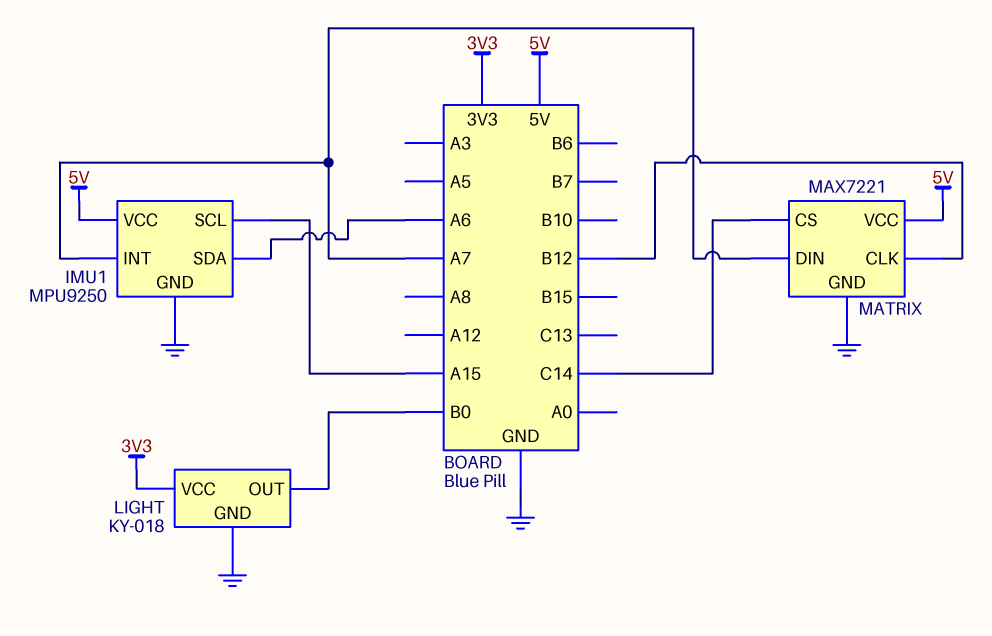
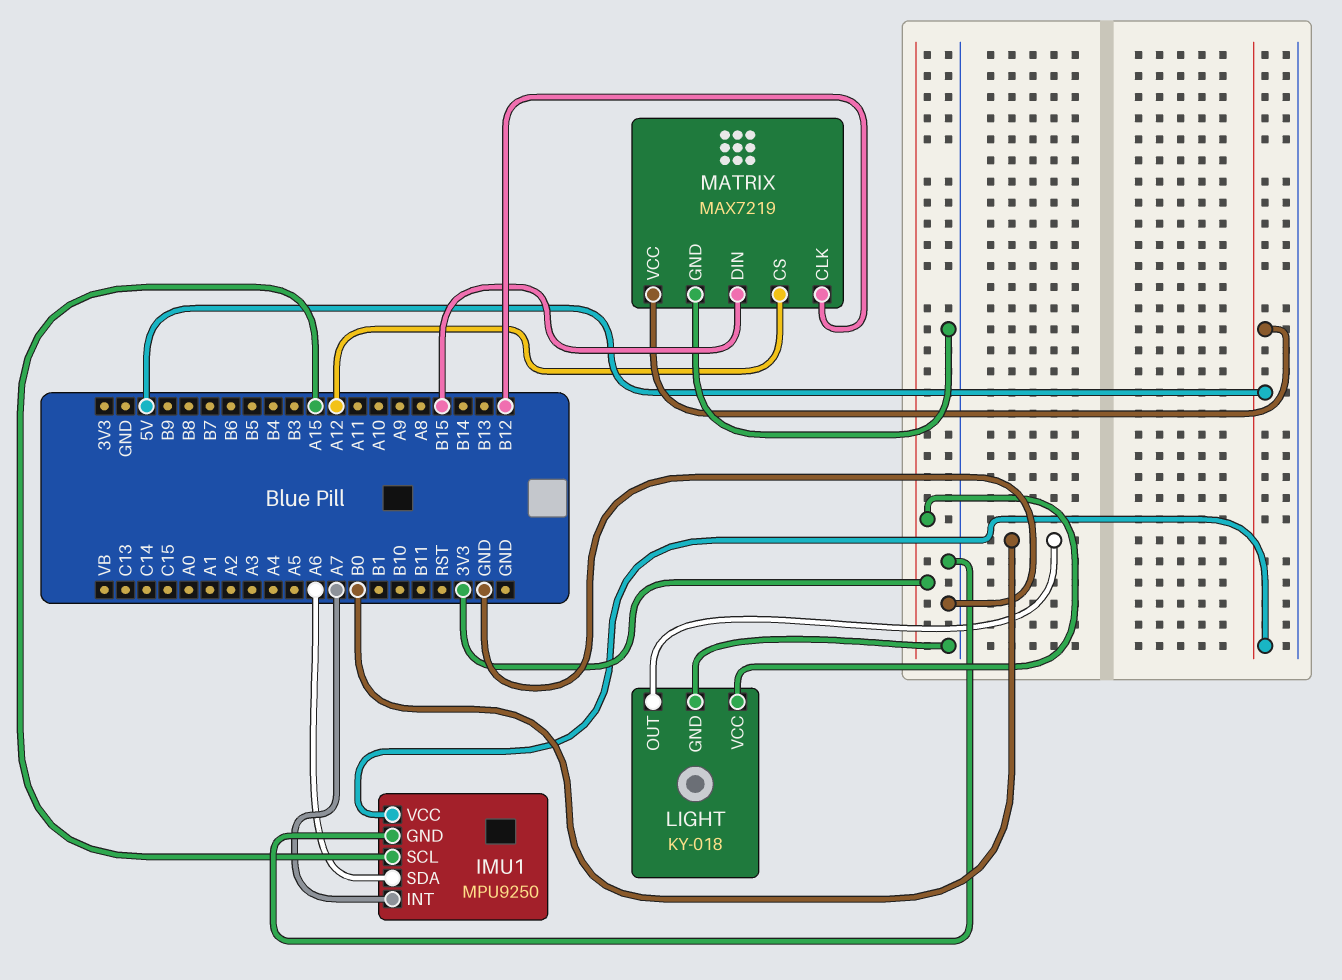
MATRIX: MAX7221 -> MAX7219
MATRIX pin CS: C14 -> A12
MATRIX pin DIN: A7 -> B15

